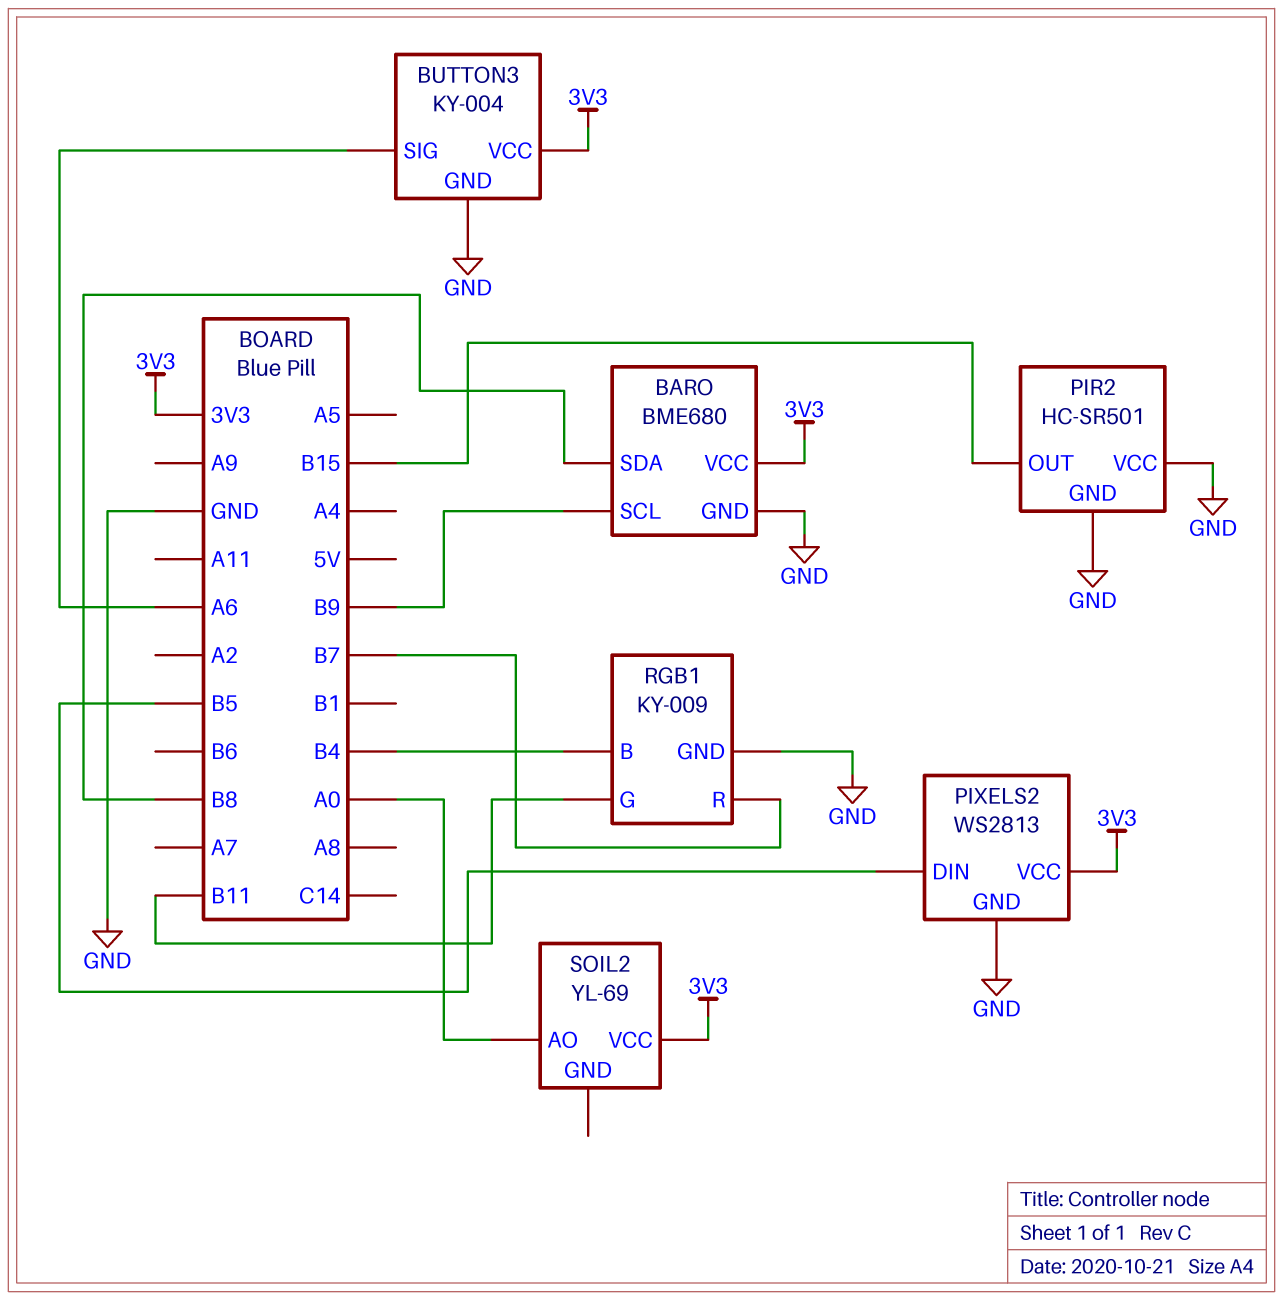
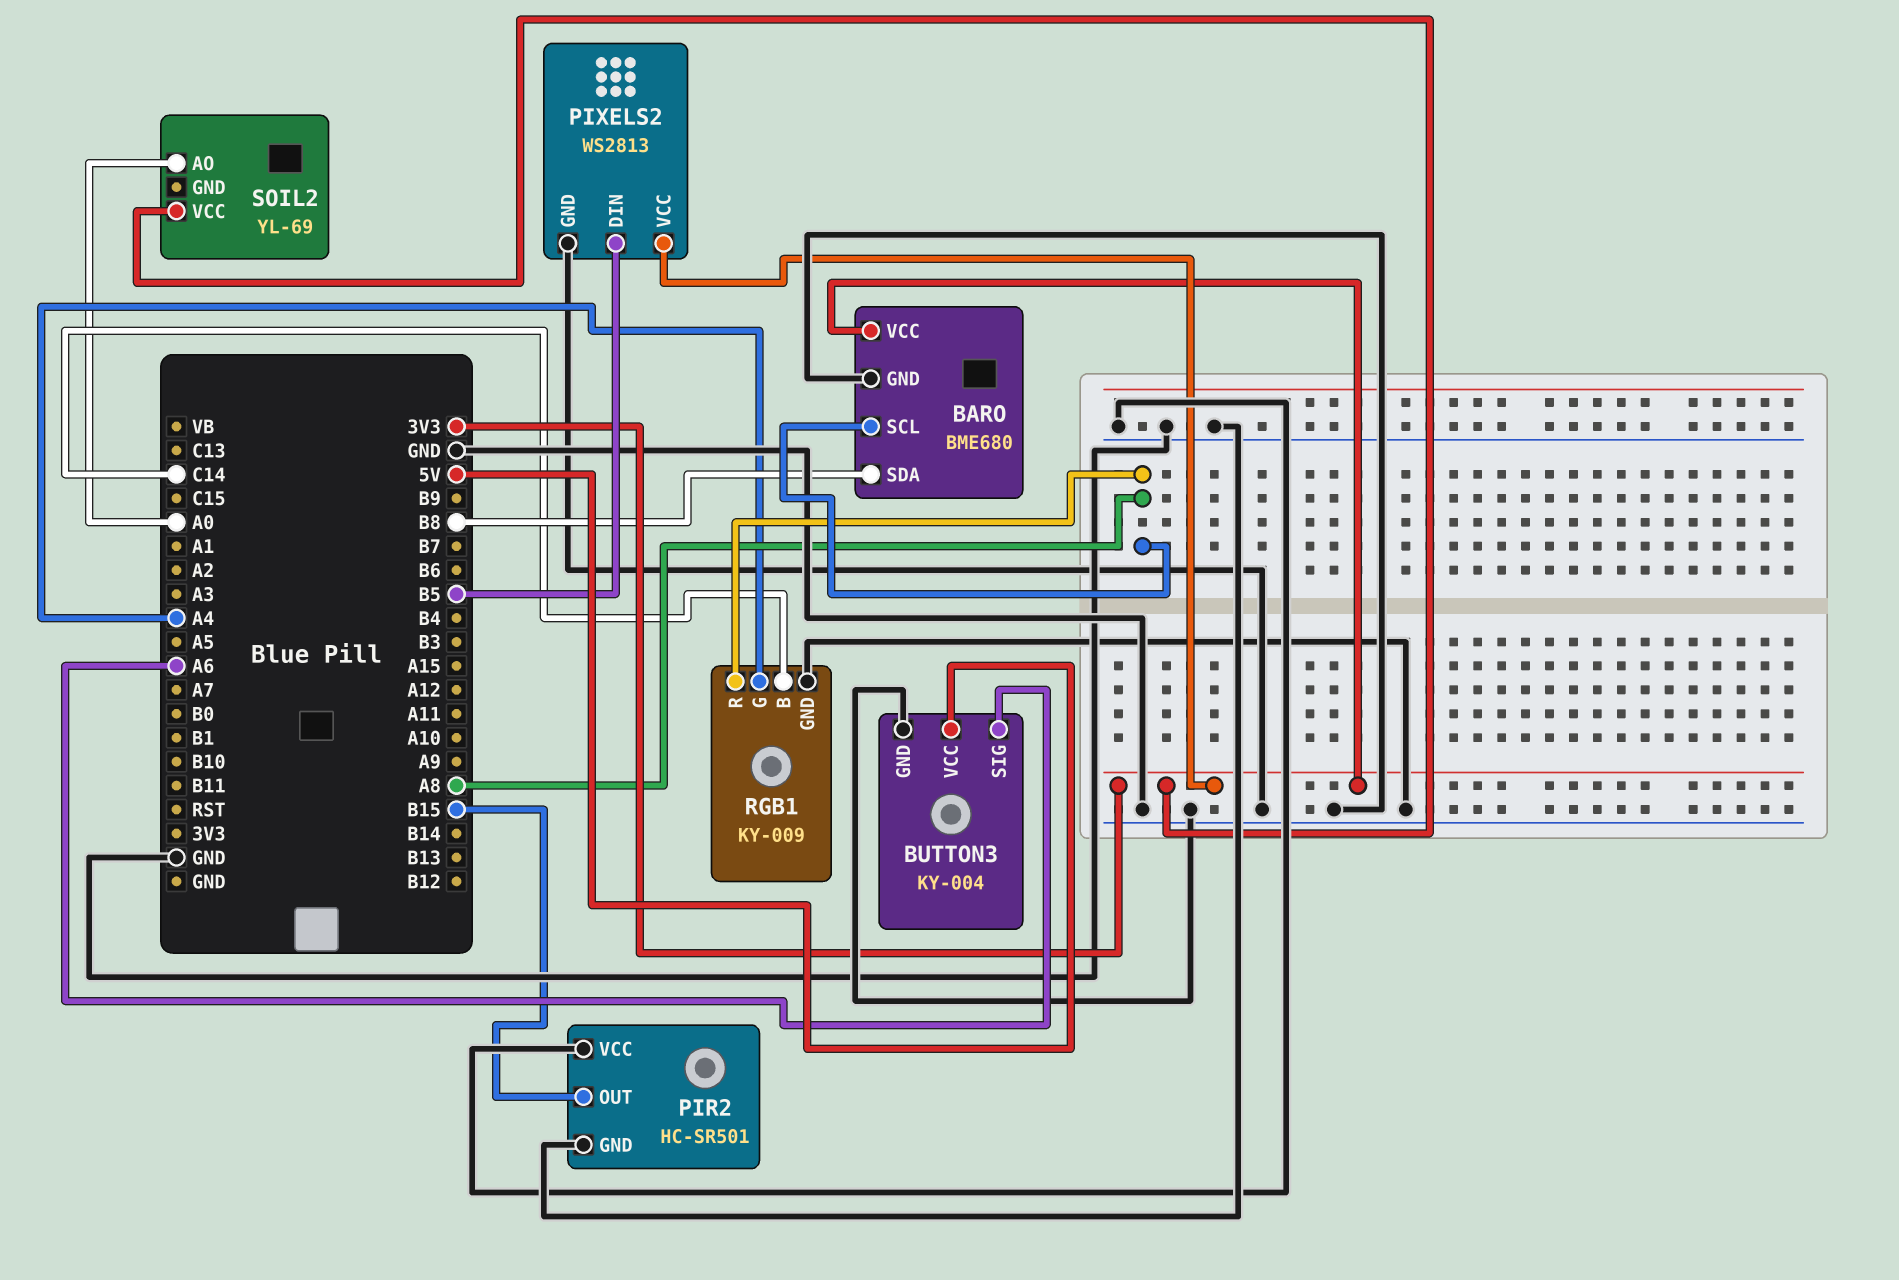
BARO pin SCL: B9 -> A8
BUTTON3 pin VCC: 3V3 -> 5V
RGB1 pin B: B4 -> C14
RGB1 pin G: B11 -> A4
RGB1 pin R: B7 -> A8

